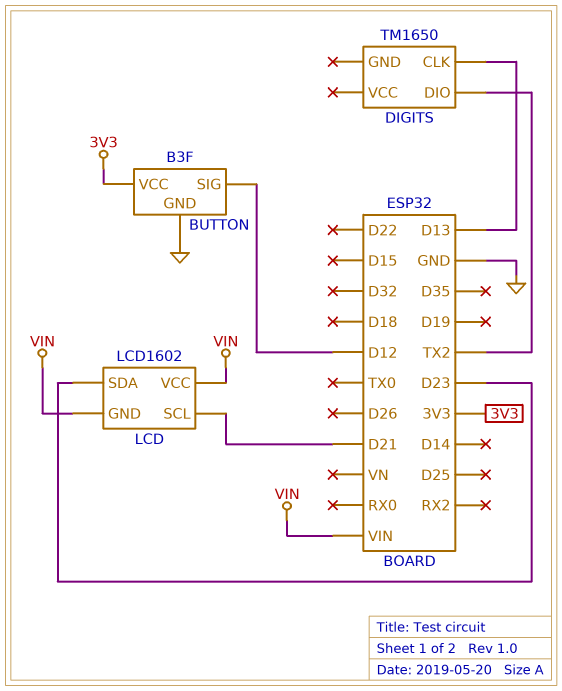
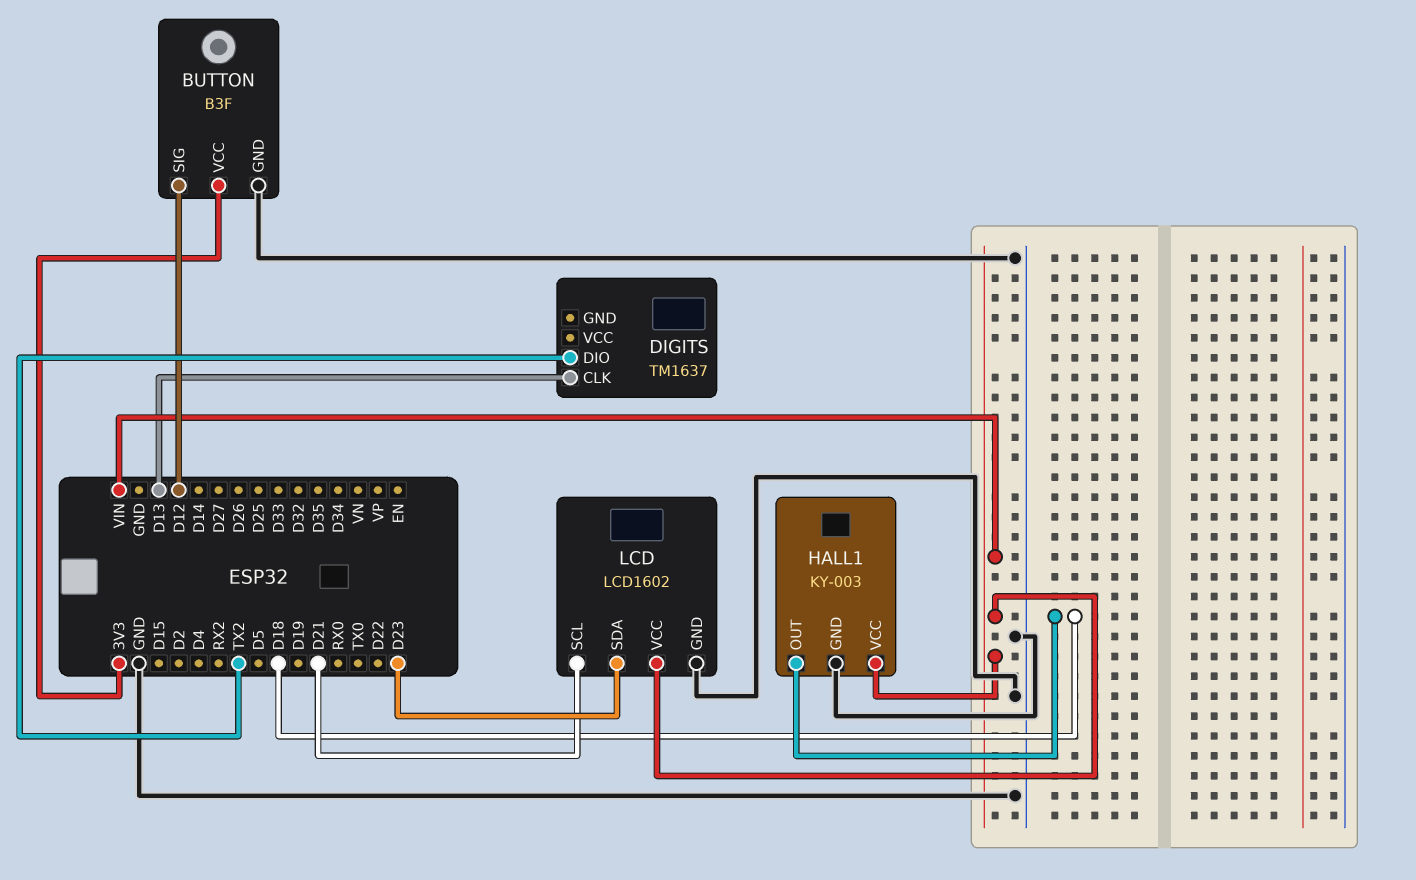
DIGITS: TM1650 -> TM1637
HALL1: none -> KY-003
HALL1 pin GND: none -> GND
HALL1 pin OUT: none -> D18
HALL1 pin VCC: none -> VIN
LCD pin GND: VIN -> GND

